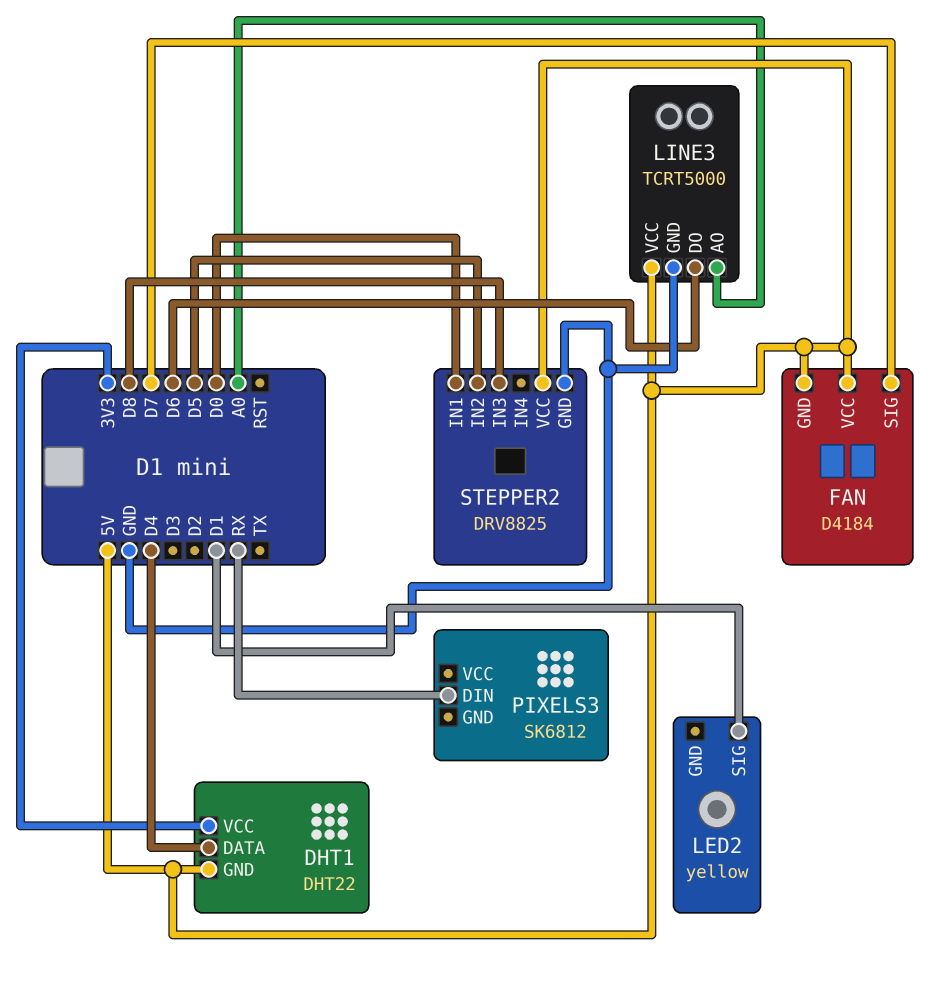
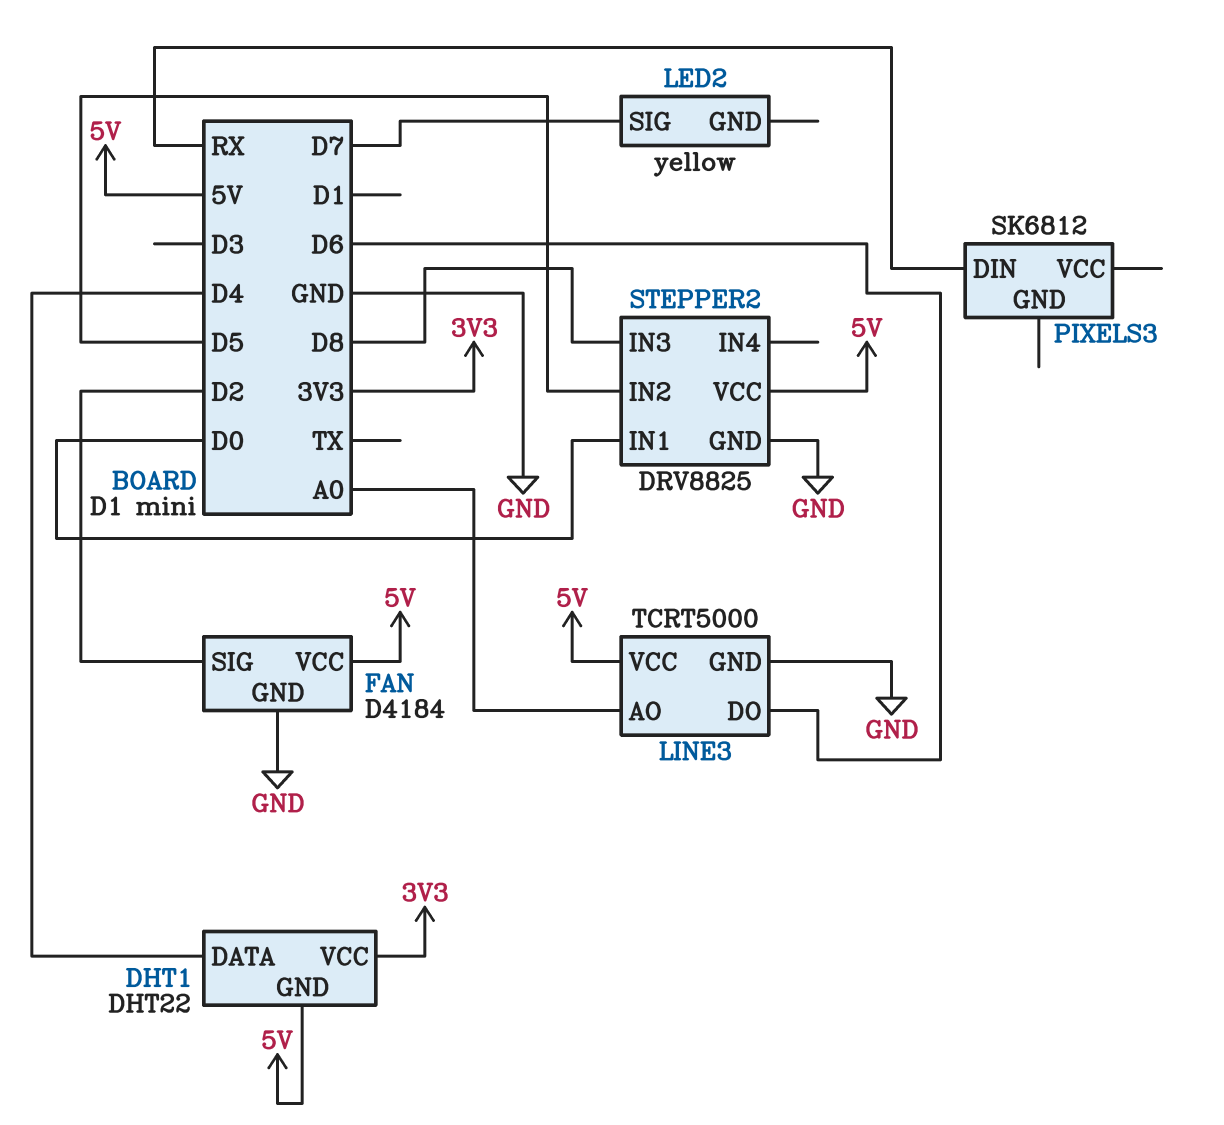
FAN pin GND: 5V -> GND
FAN pin SIG: D7 -> D2
LED2 pin SIG: D1 -> D7

